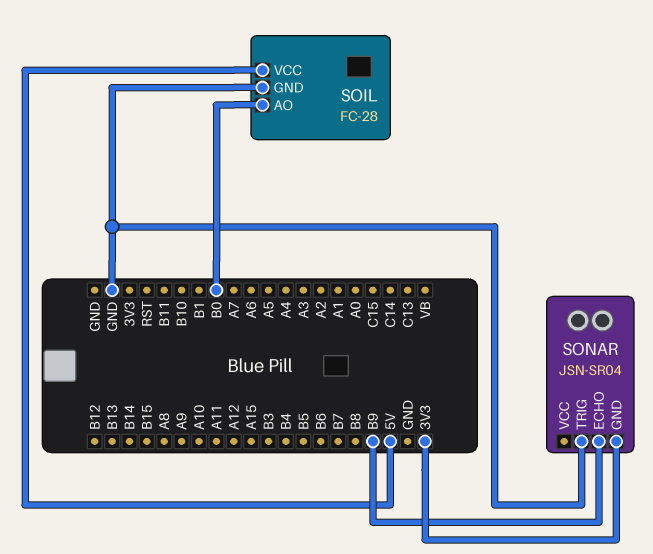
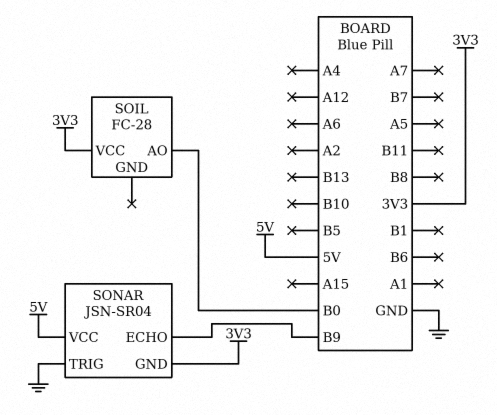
SOIL pin GND: GND -> none
SOIL pin VCC: 5V -> 3V3
SONAR pin VCC: none -> 5V

